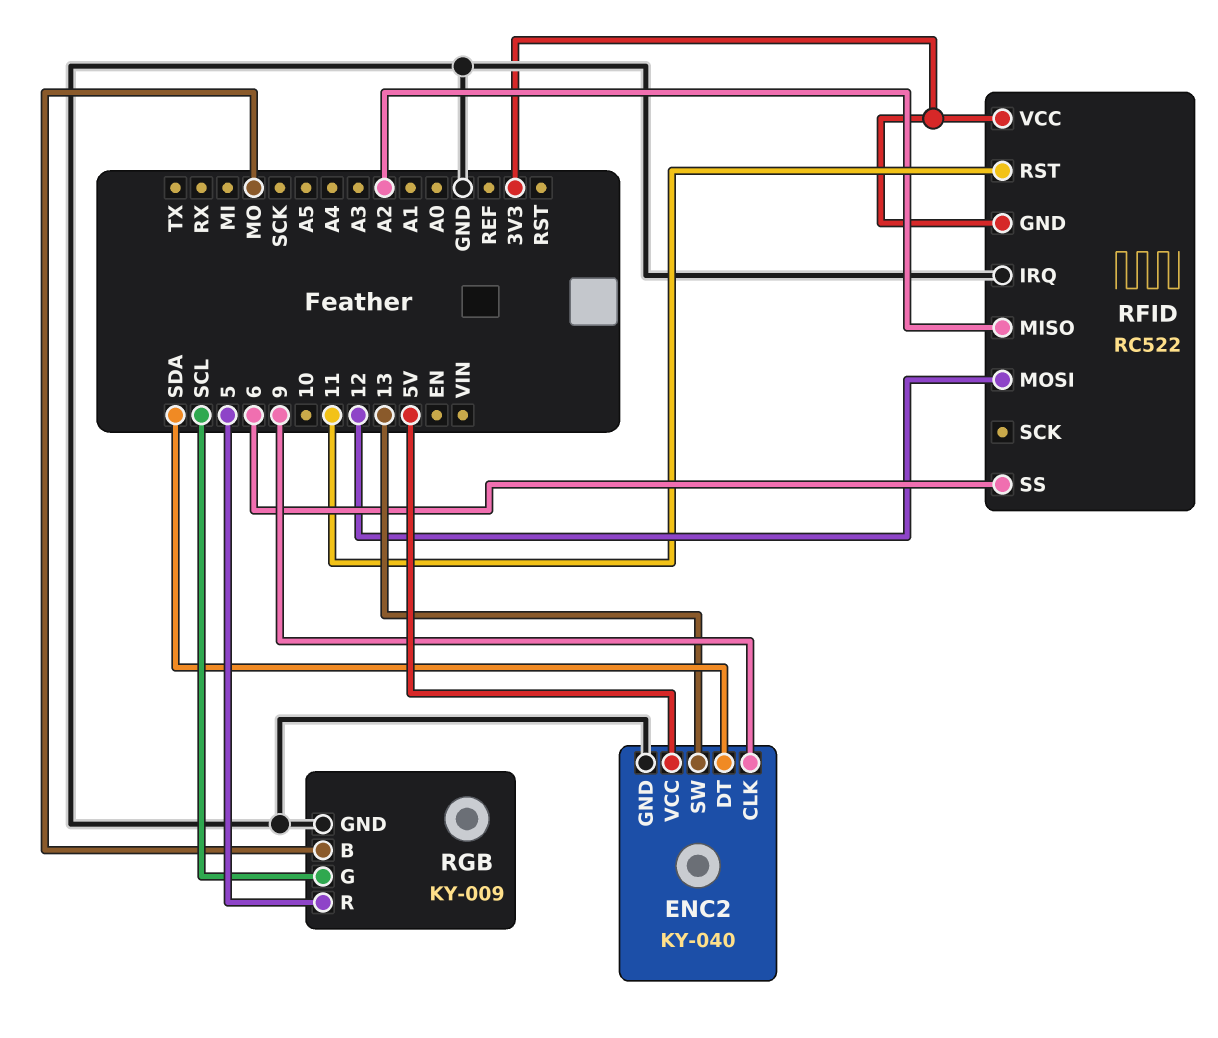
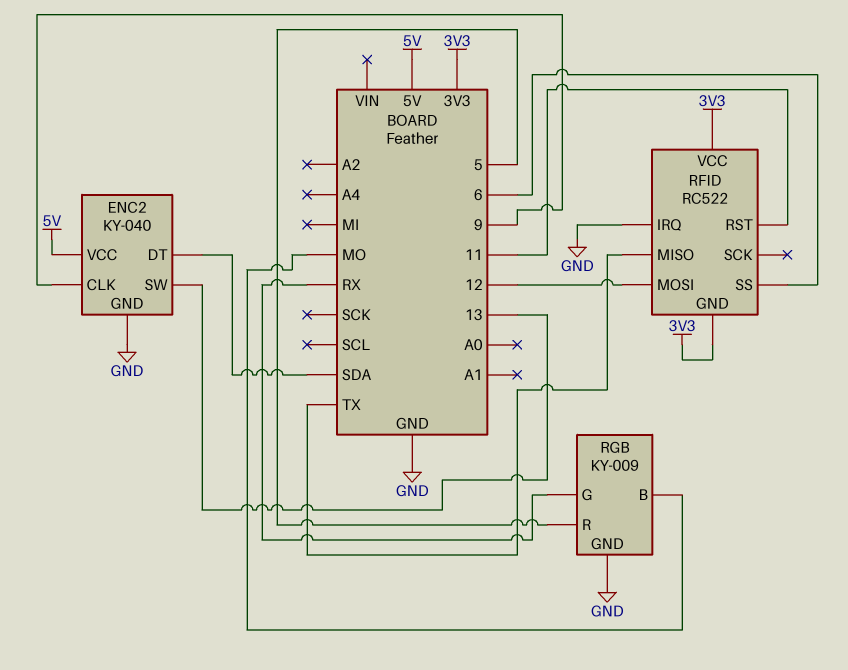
RFID pin MISO: A2 -> TX
RGB pin G: SCL -> RX

